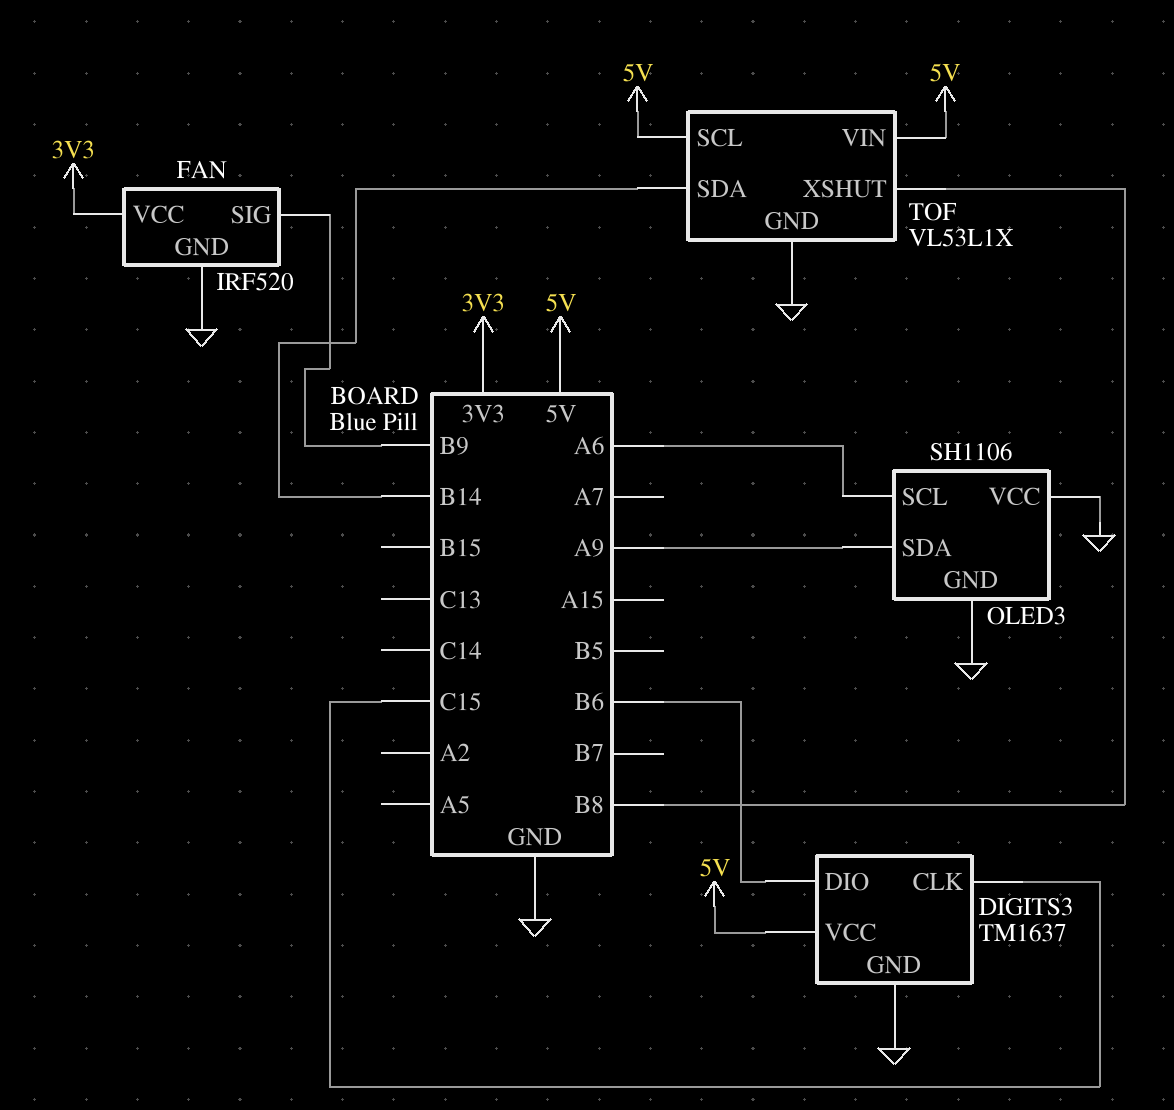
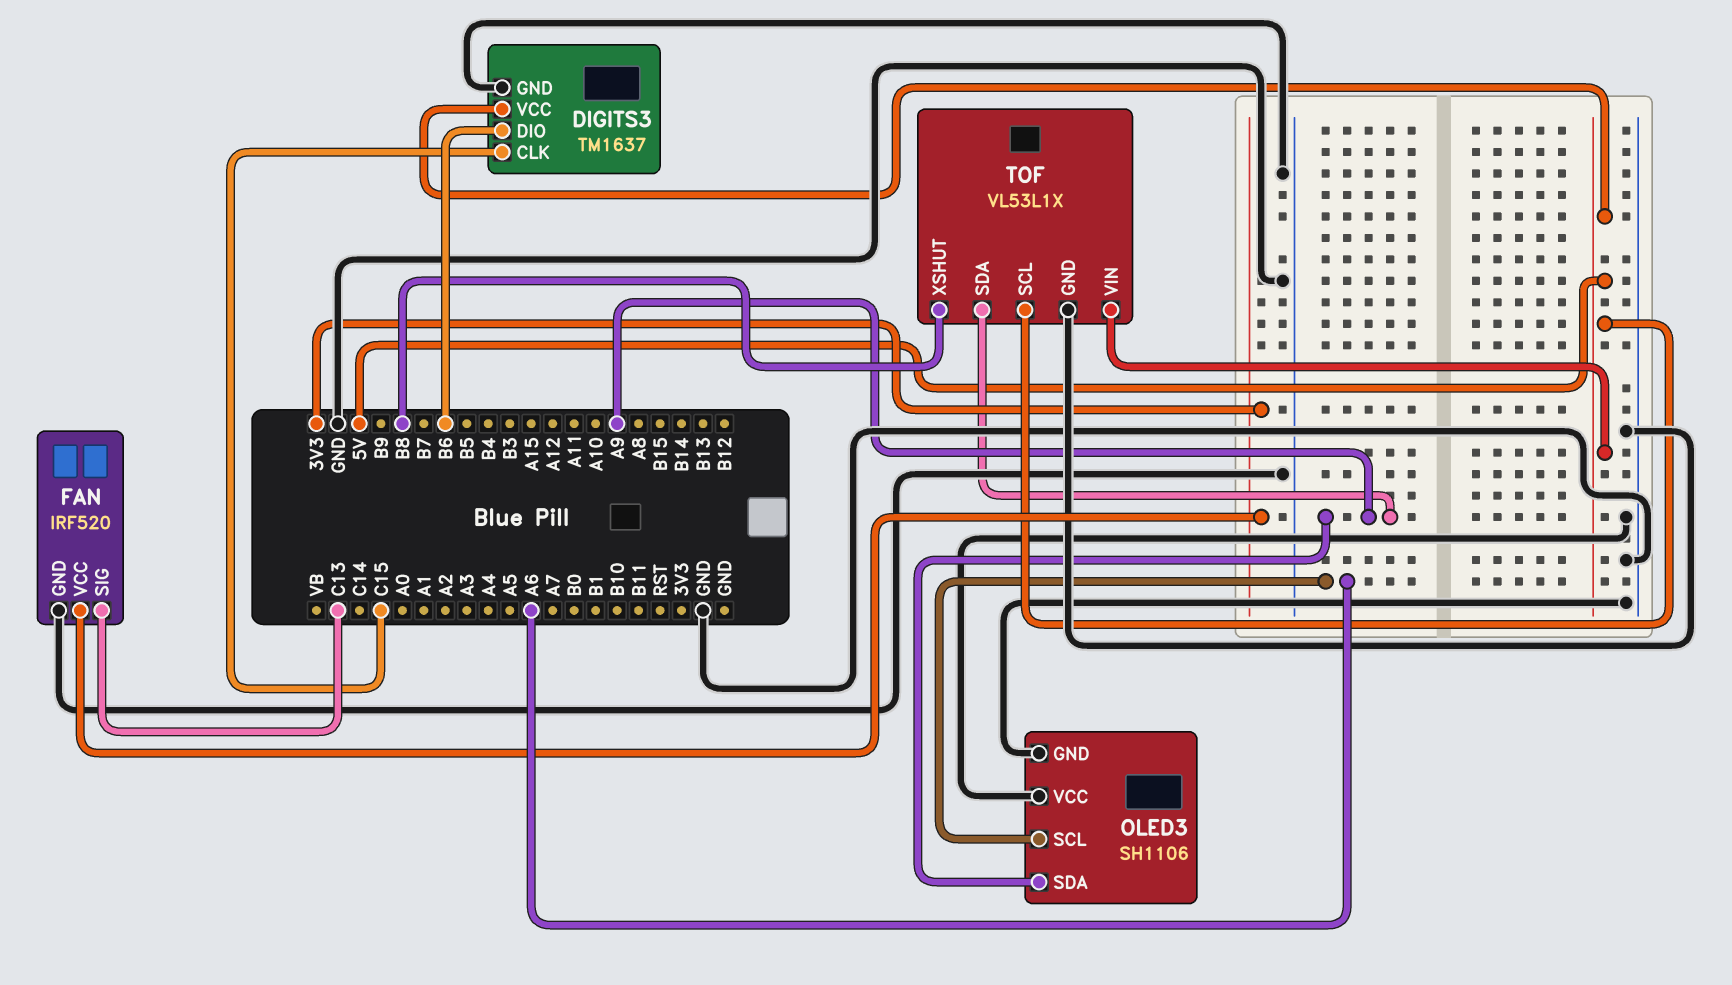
FAN pin SIG: B9 -> C13
TOF pin SDA: B14 -> A9

